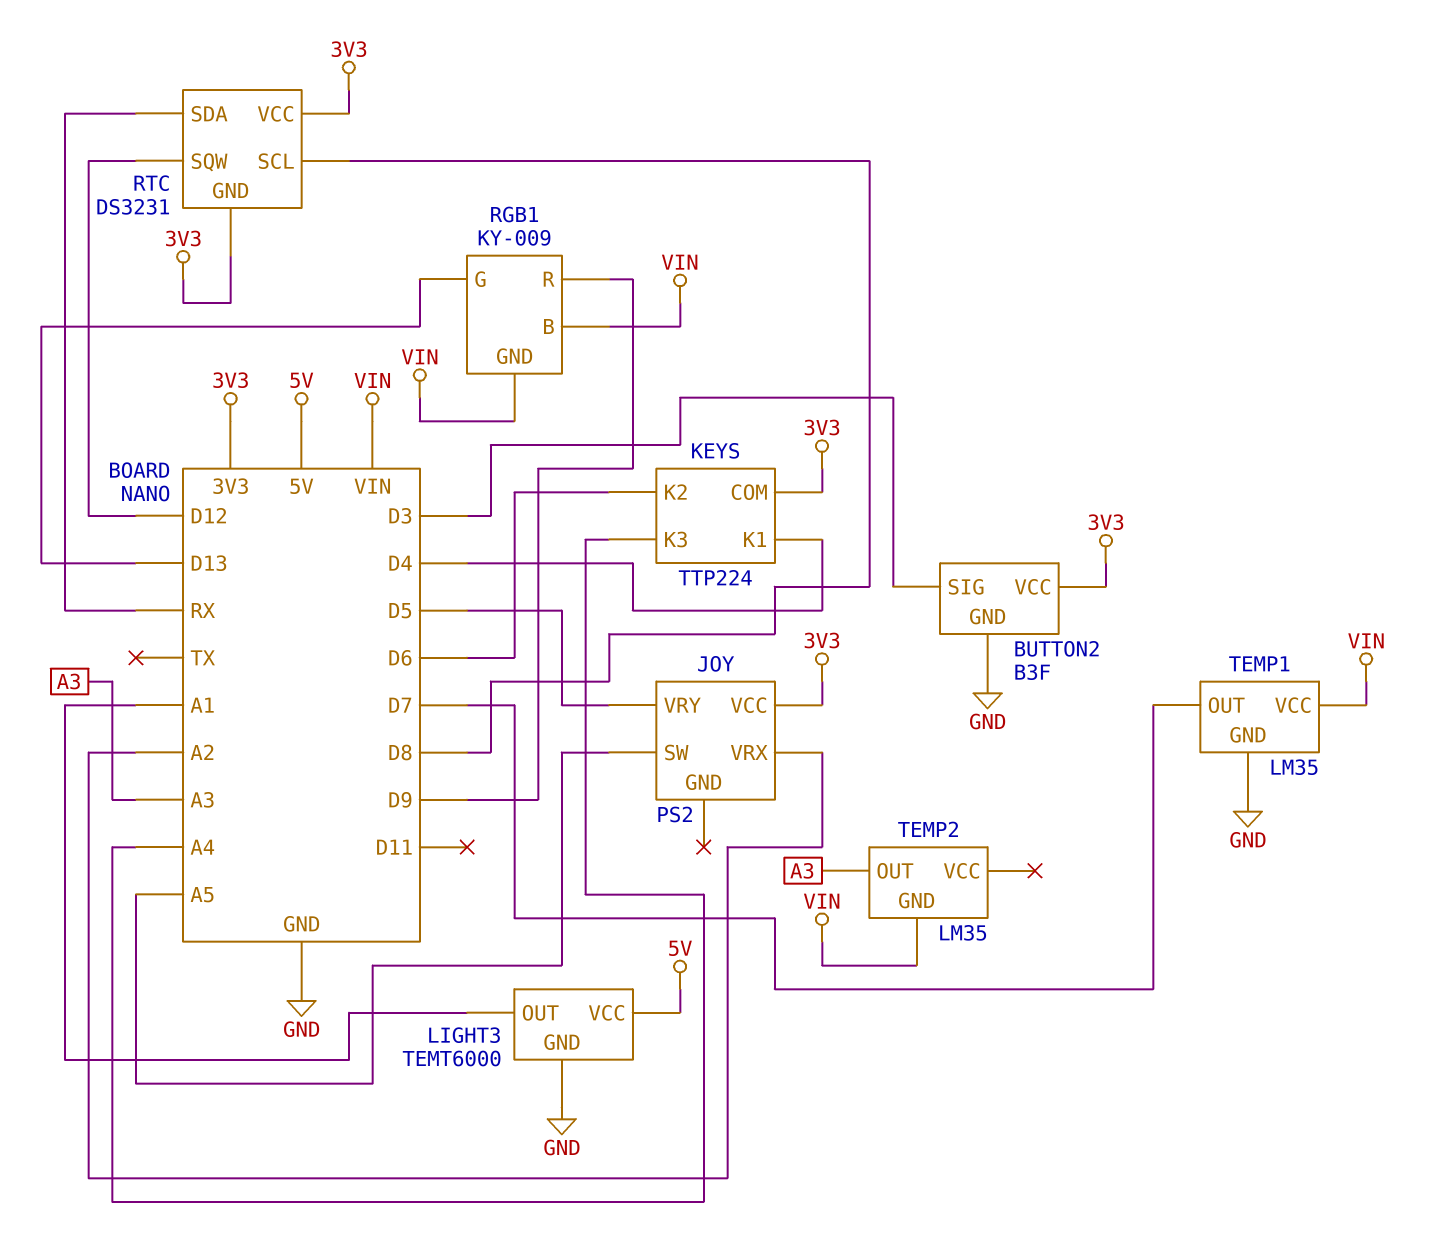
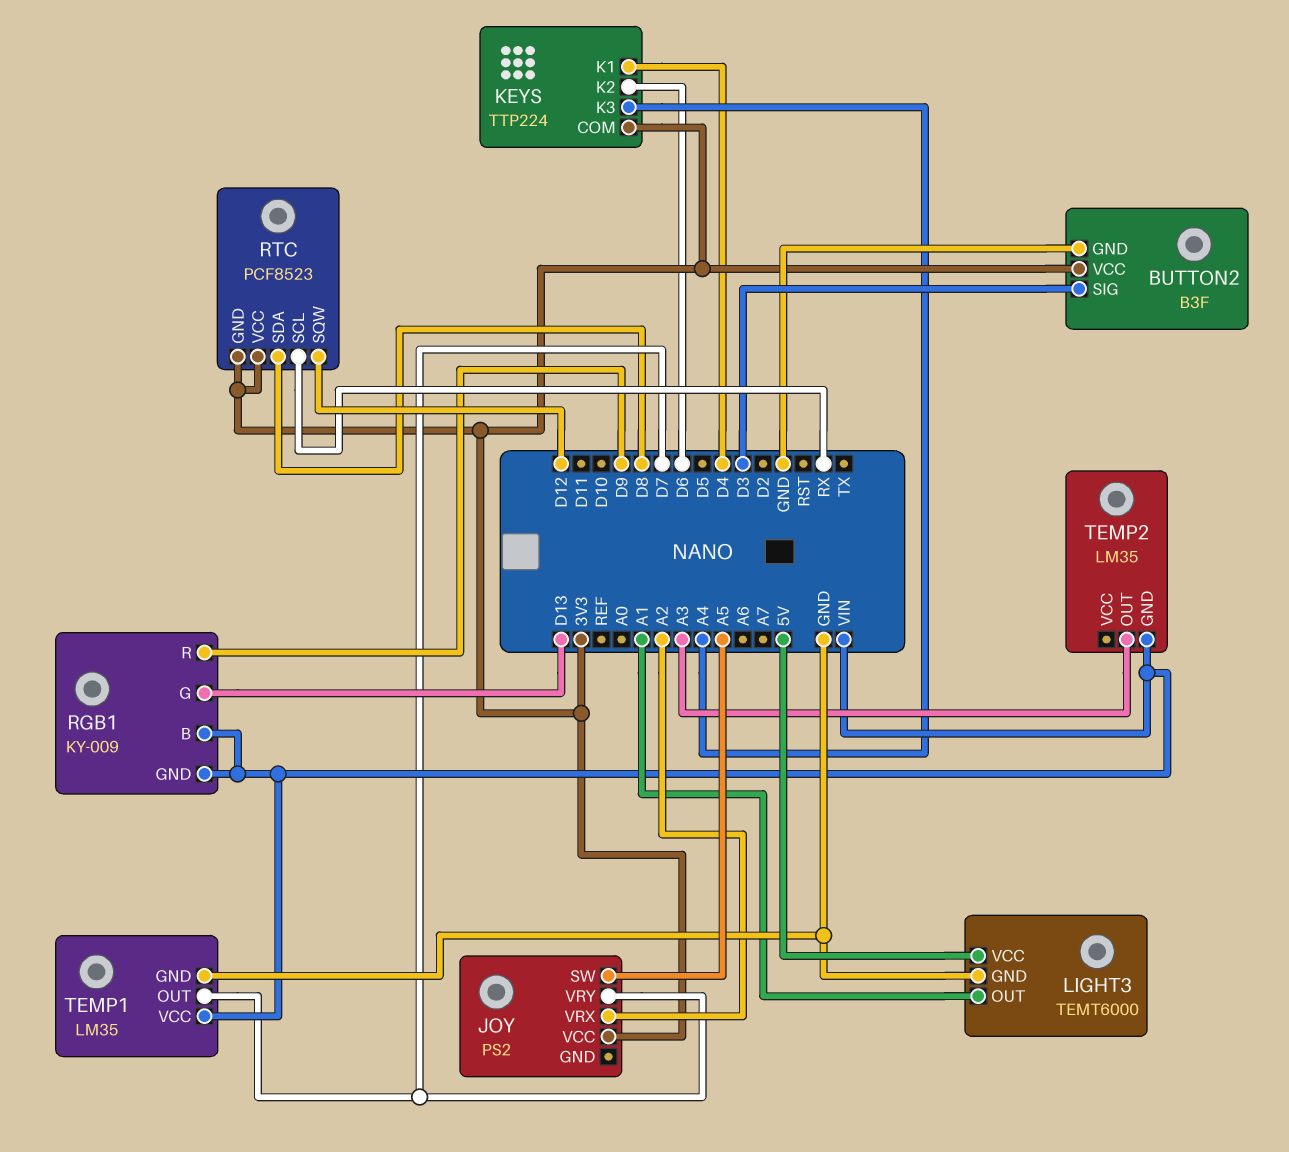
JOY pin VRY: D5 -> D7
RTC: DS3231 -> PCF8523
RTC pin SCL: D8 -> RX
RTC pin SDA: RX -> D8

